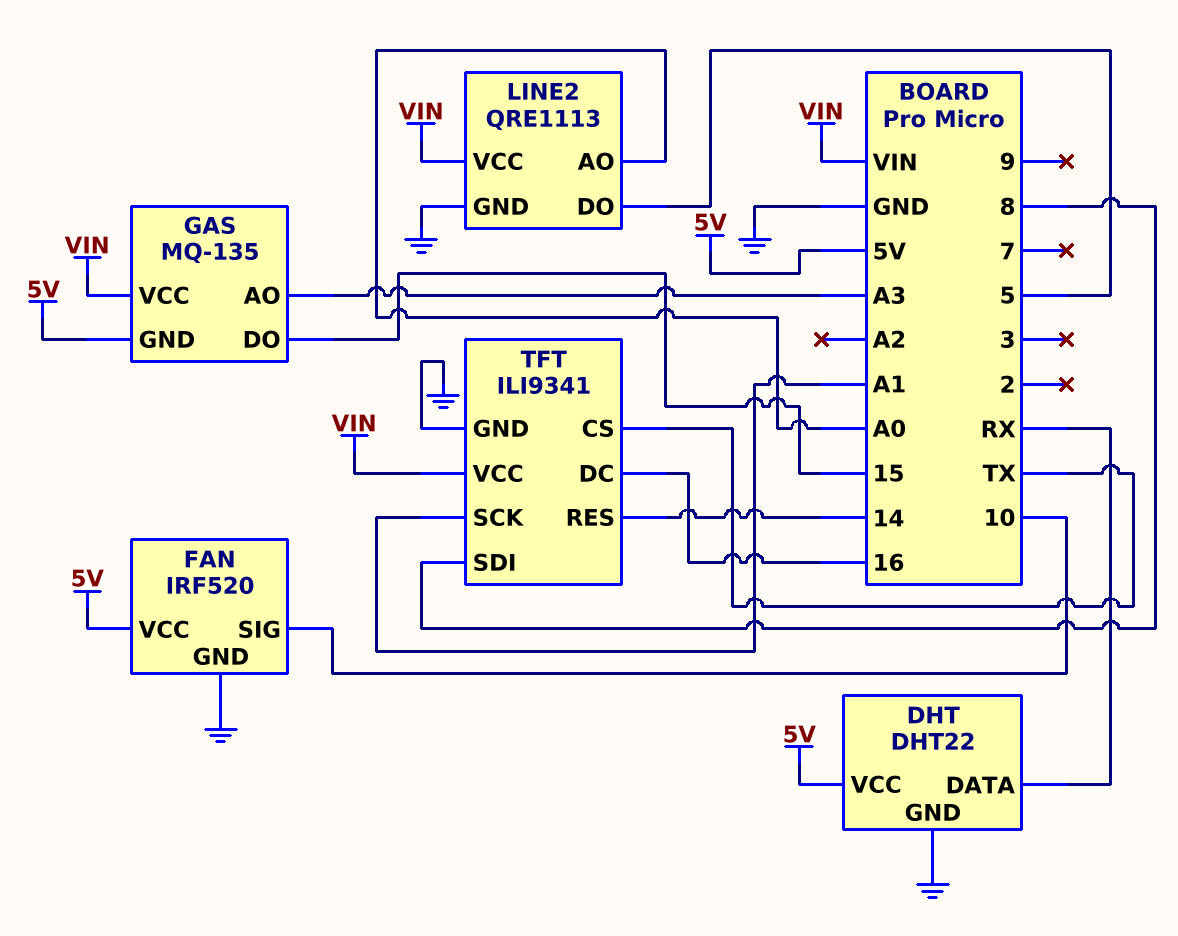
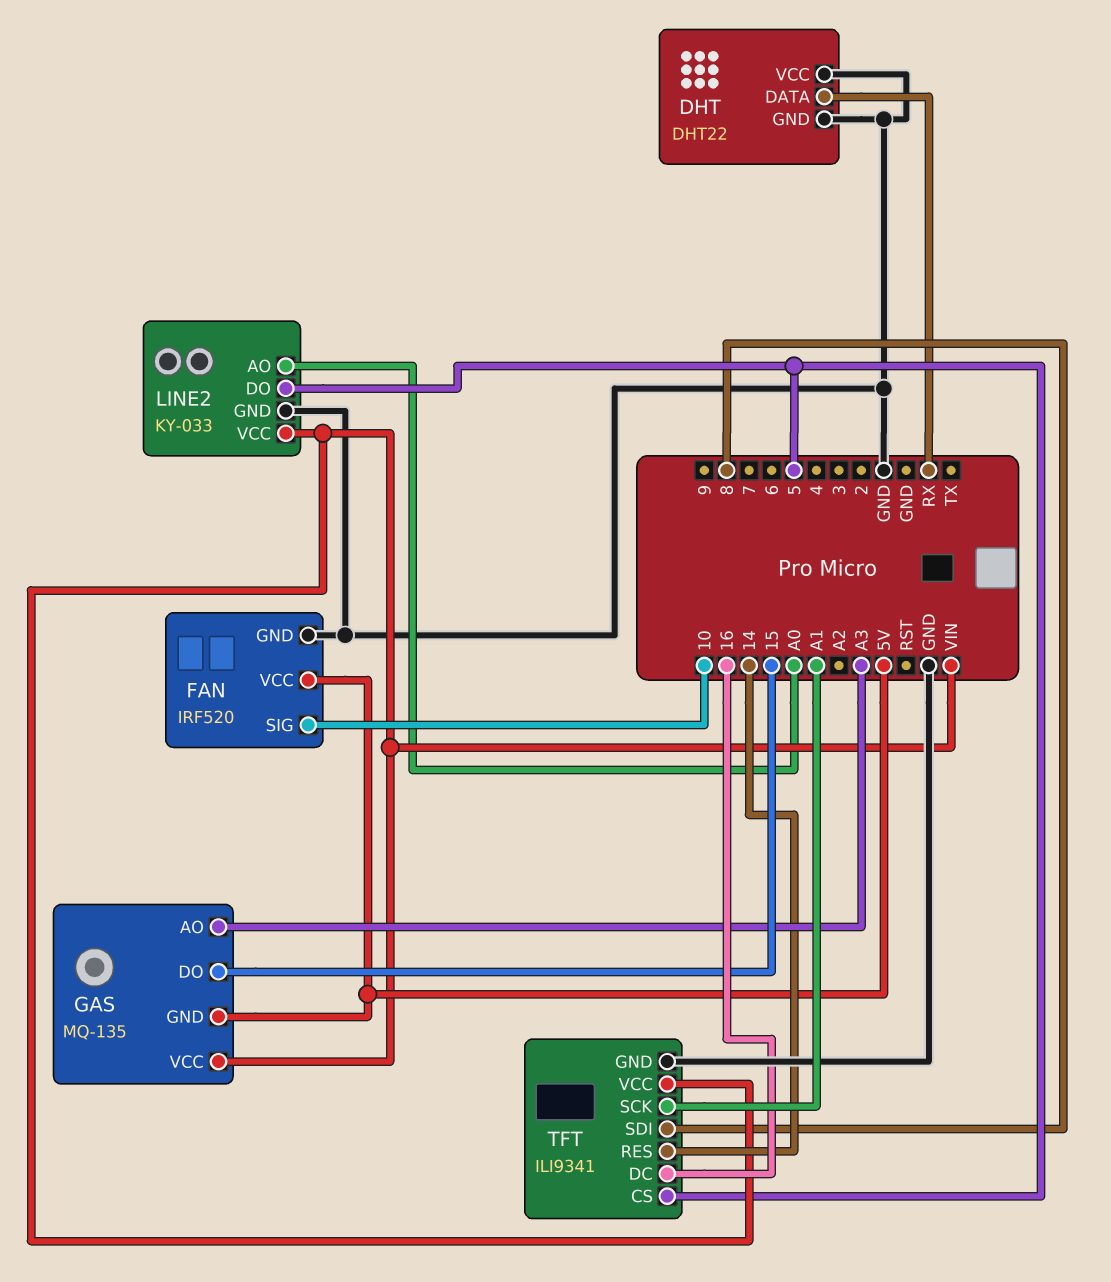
DHT pin VCC: 5V -> GND
LINE2: QRE1113 -> KY-033
TFT pin CS: TX -> 5

